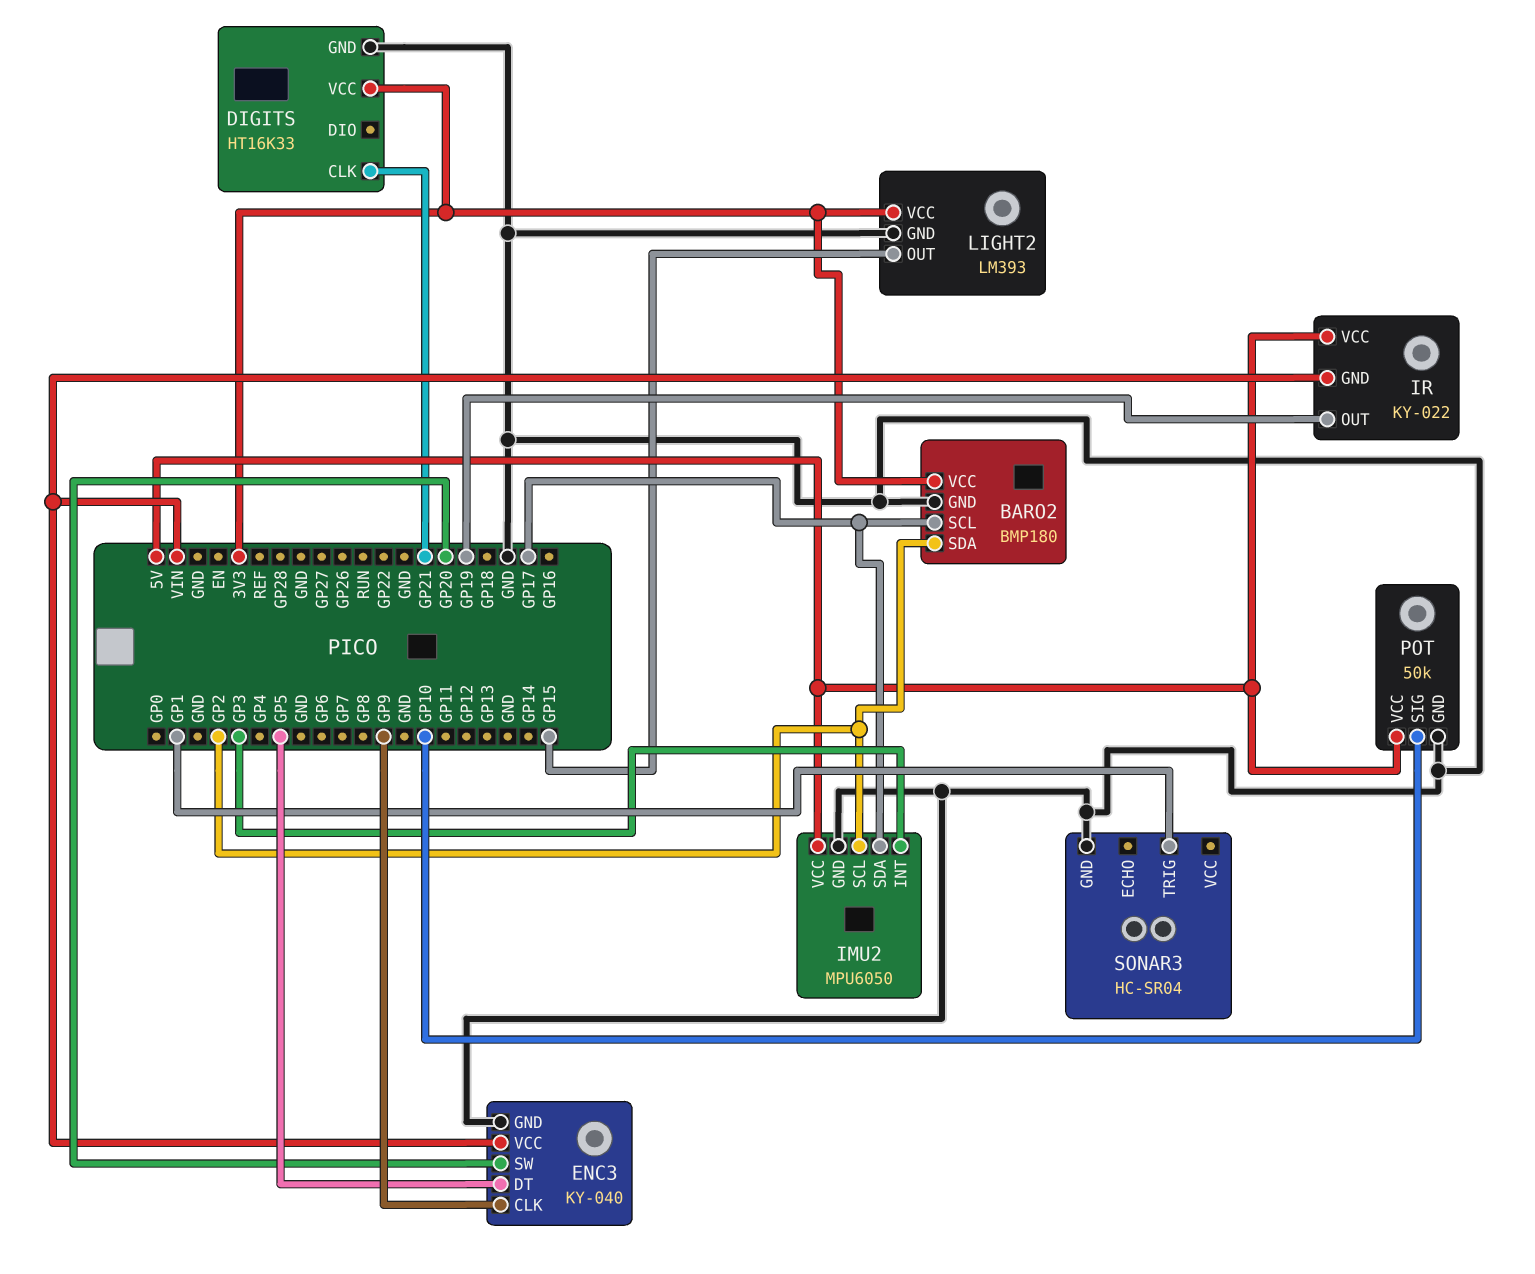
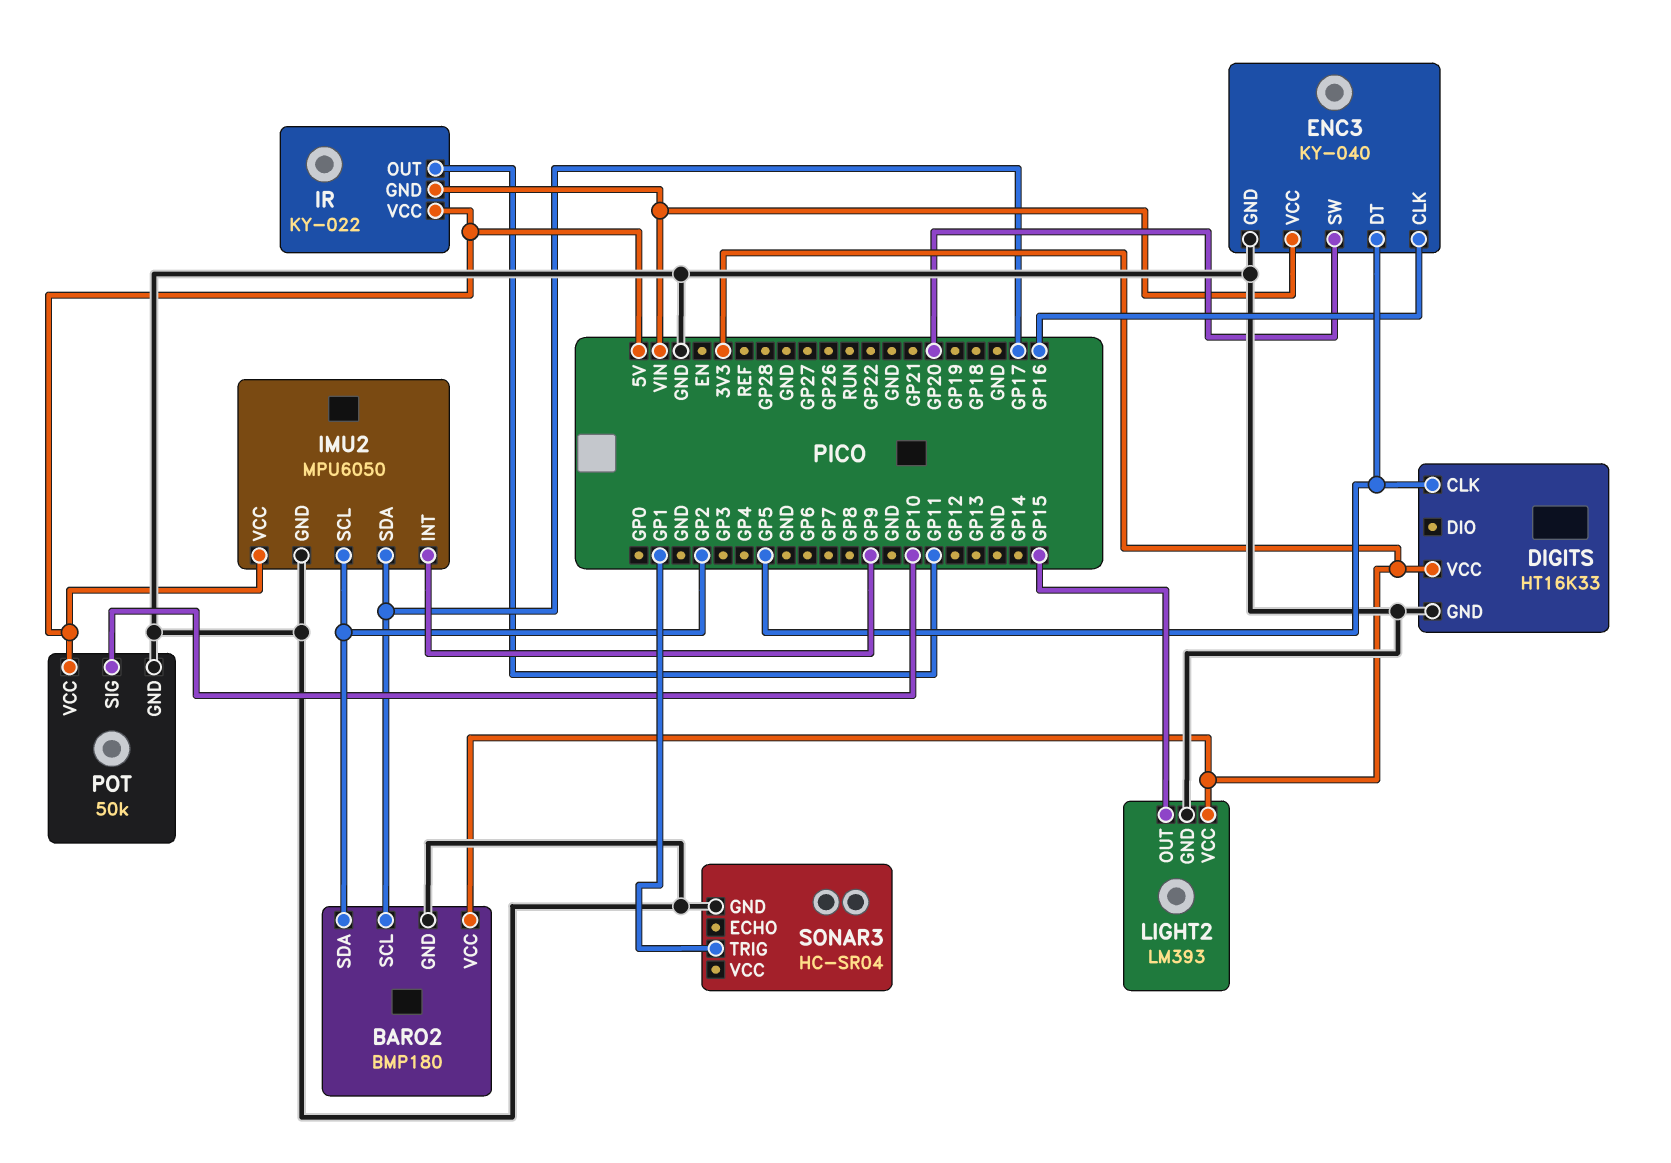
DIGITS pin CLK: GP21 -> GP5
ENC3 pin CLK: GP9 -> GP16
IMU2 pin INT: GP3 -> GP9
IR pin OUT: GP19 -> GP11

